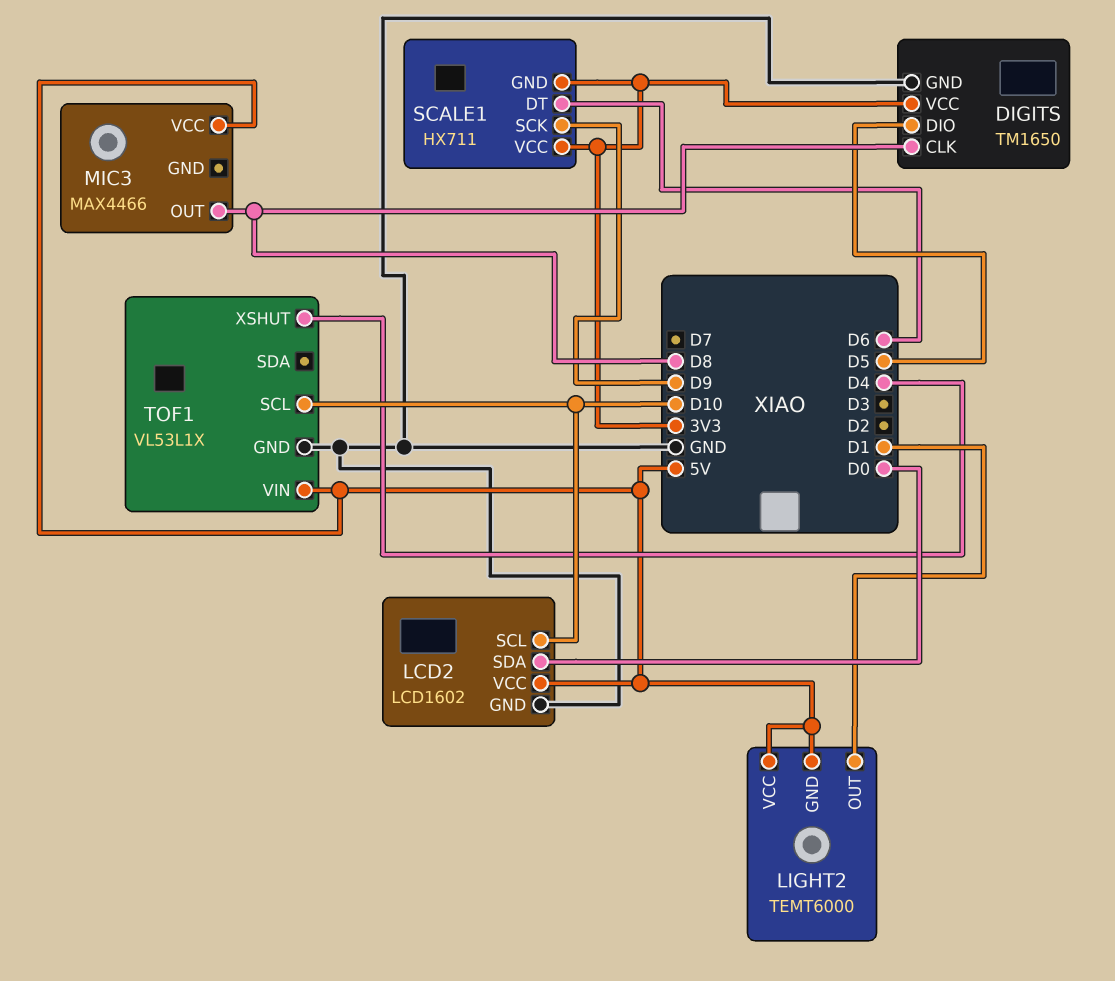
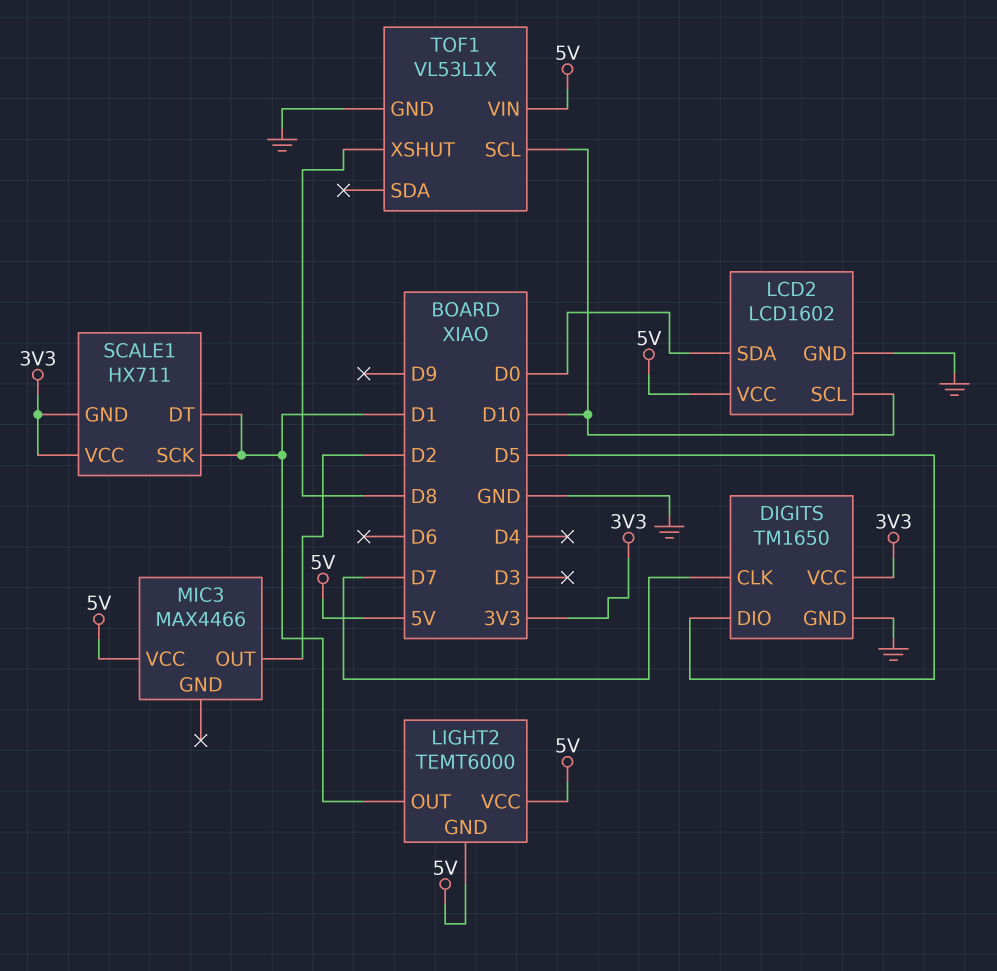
DIGITS pin CLK: D8 -> D7
MIC3 pin OUT: D8 -> D2
SCALE1 pin DT: D6 -> D1
SCALE1 pin SCK: D9 -> D1
TOF1 pin XSHUT: D4 -> D8

